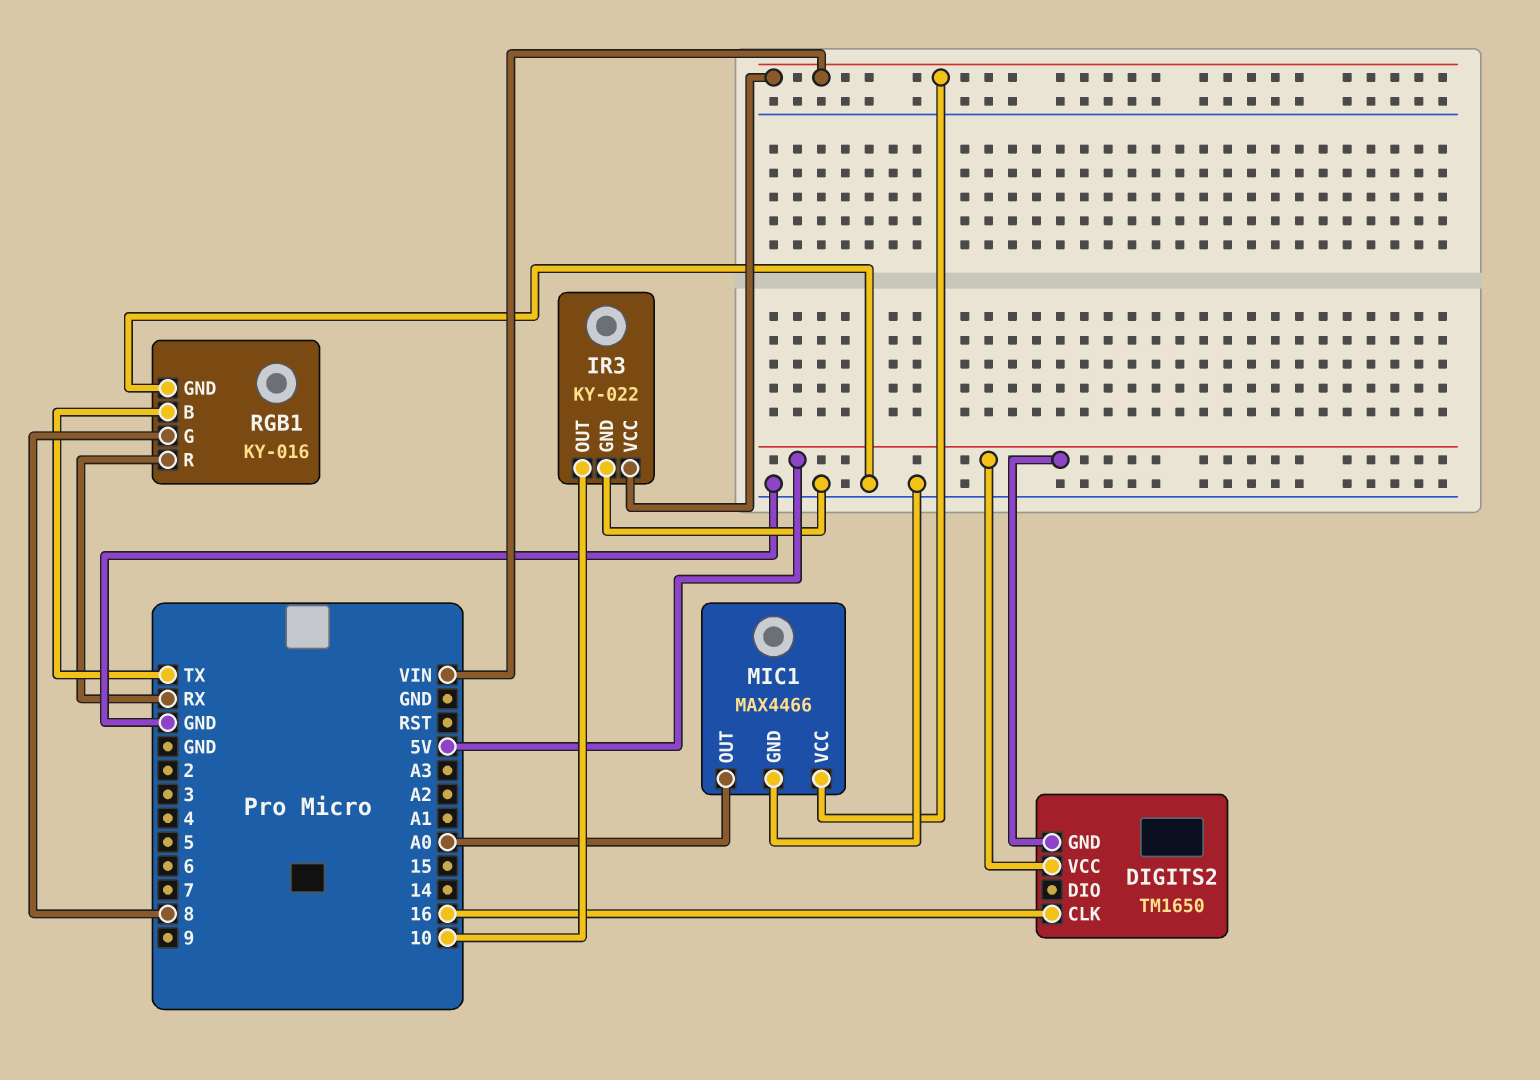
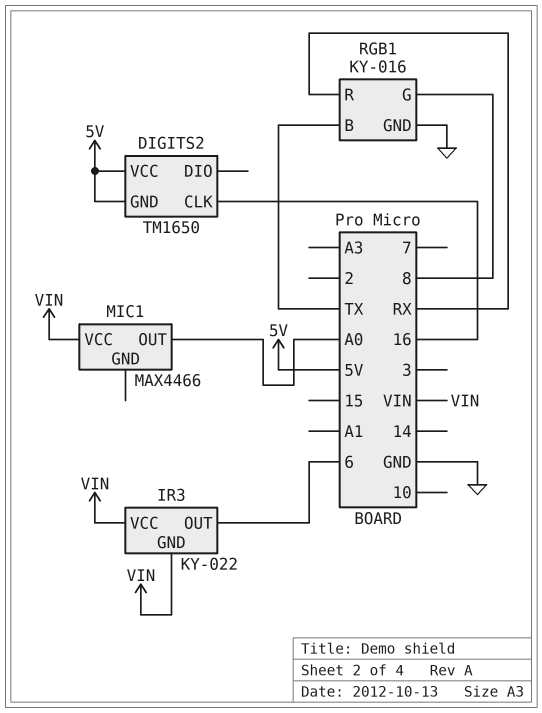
IR3 pin GND: GND -> VIN
IR3 pin OUT: 10 -> 6
MIC1 pin GND: GND -> none

